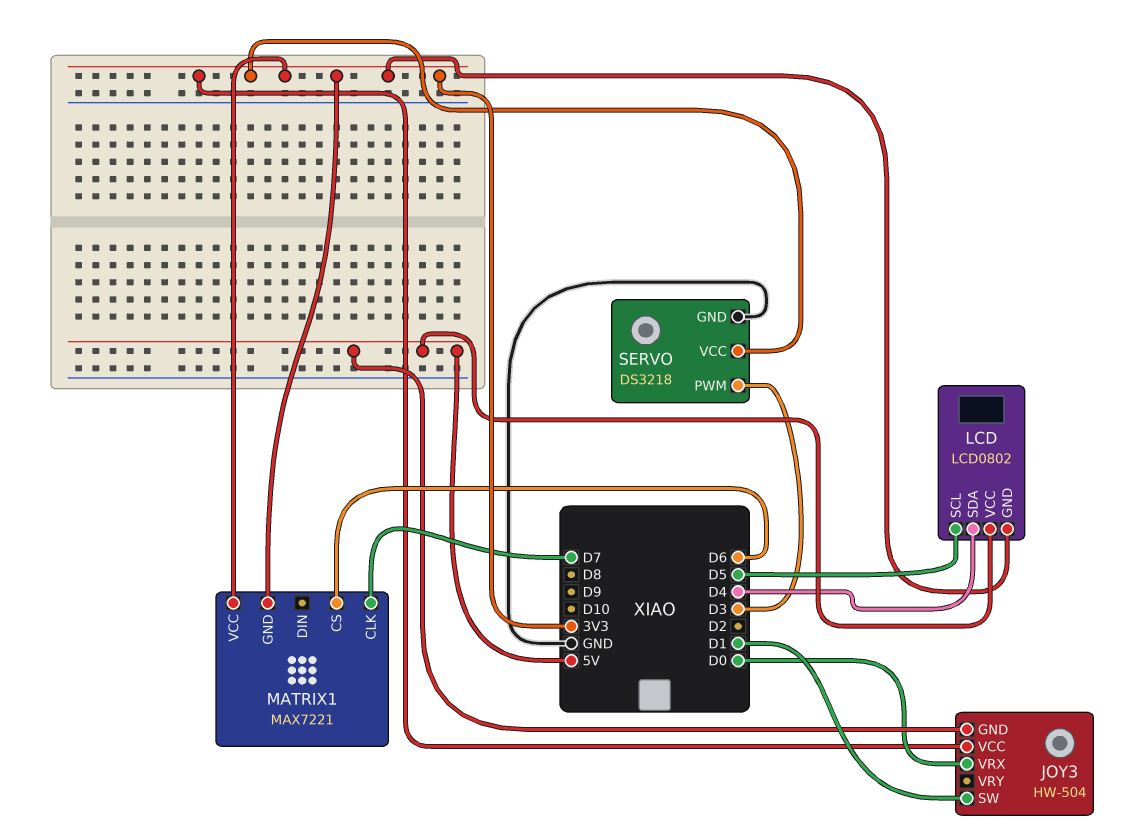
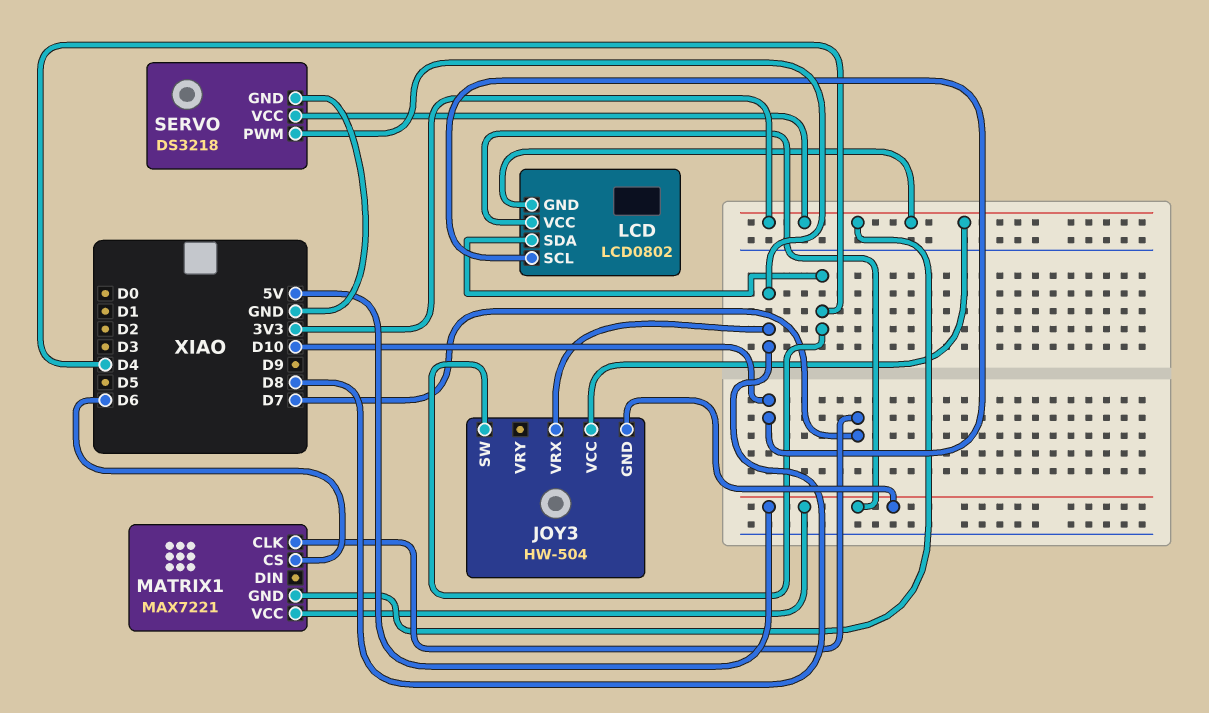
JOY3 pin SW: D1 -> D4
JOY3 pin VRX: D0 -> D8
LCD pin SCL: D5 -> D10
MATRIX1 pin VCC: 3V3 -> 5V
SERVO pin PWM: D3 -> D8

